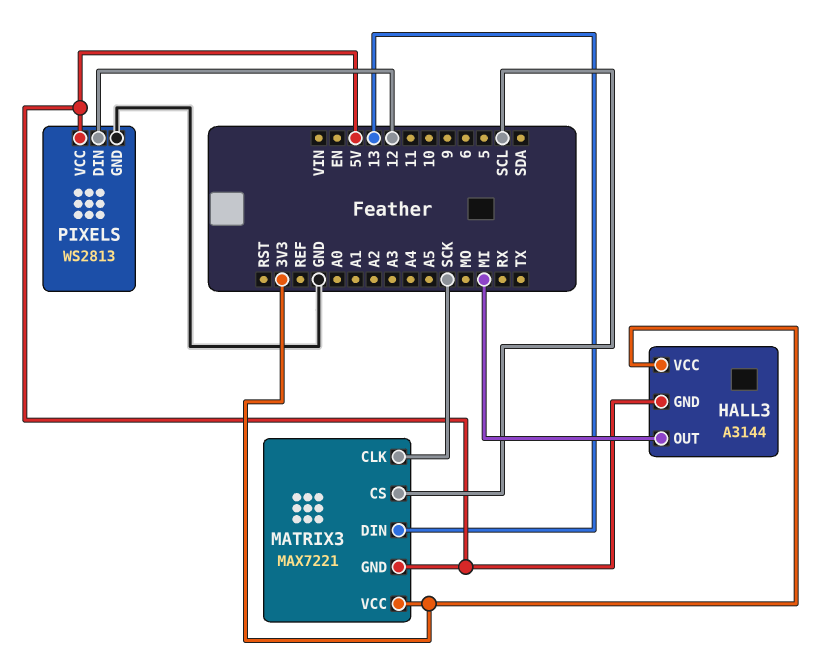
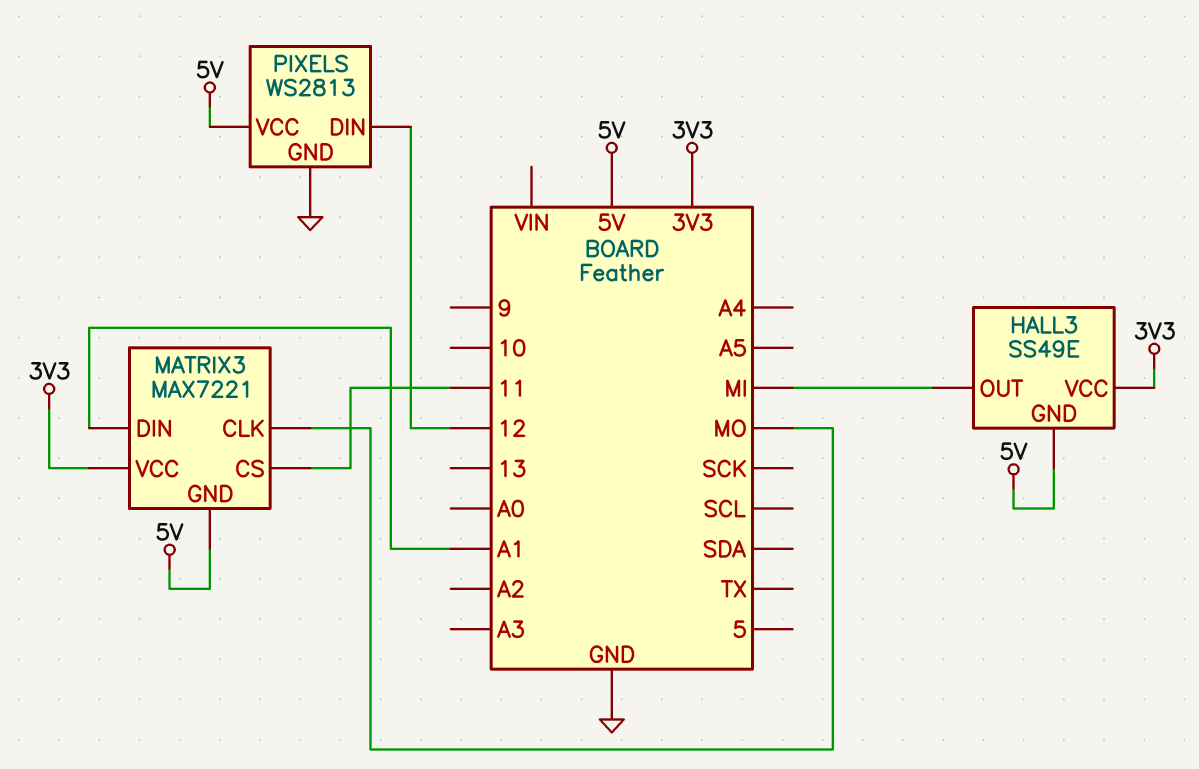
HALL3: A3144 -> SS49E
MATRIX3 pin CLK: SCK -> MO
MATRIX3 pin CS: SCL -> 11
MATRIX3 pin DIN: 13 -> A1

